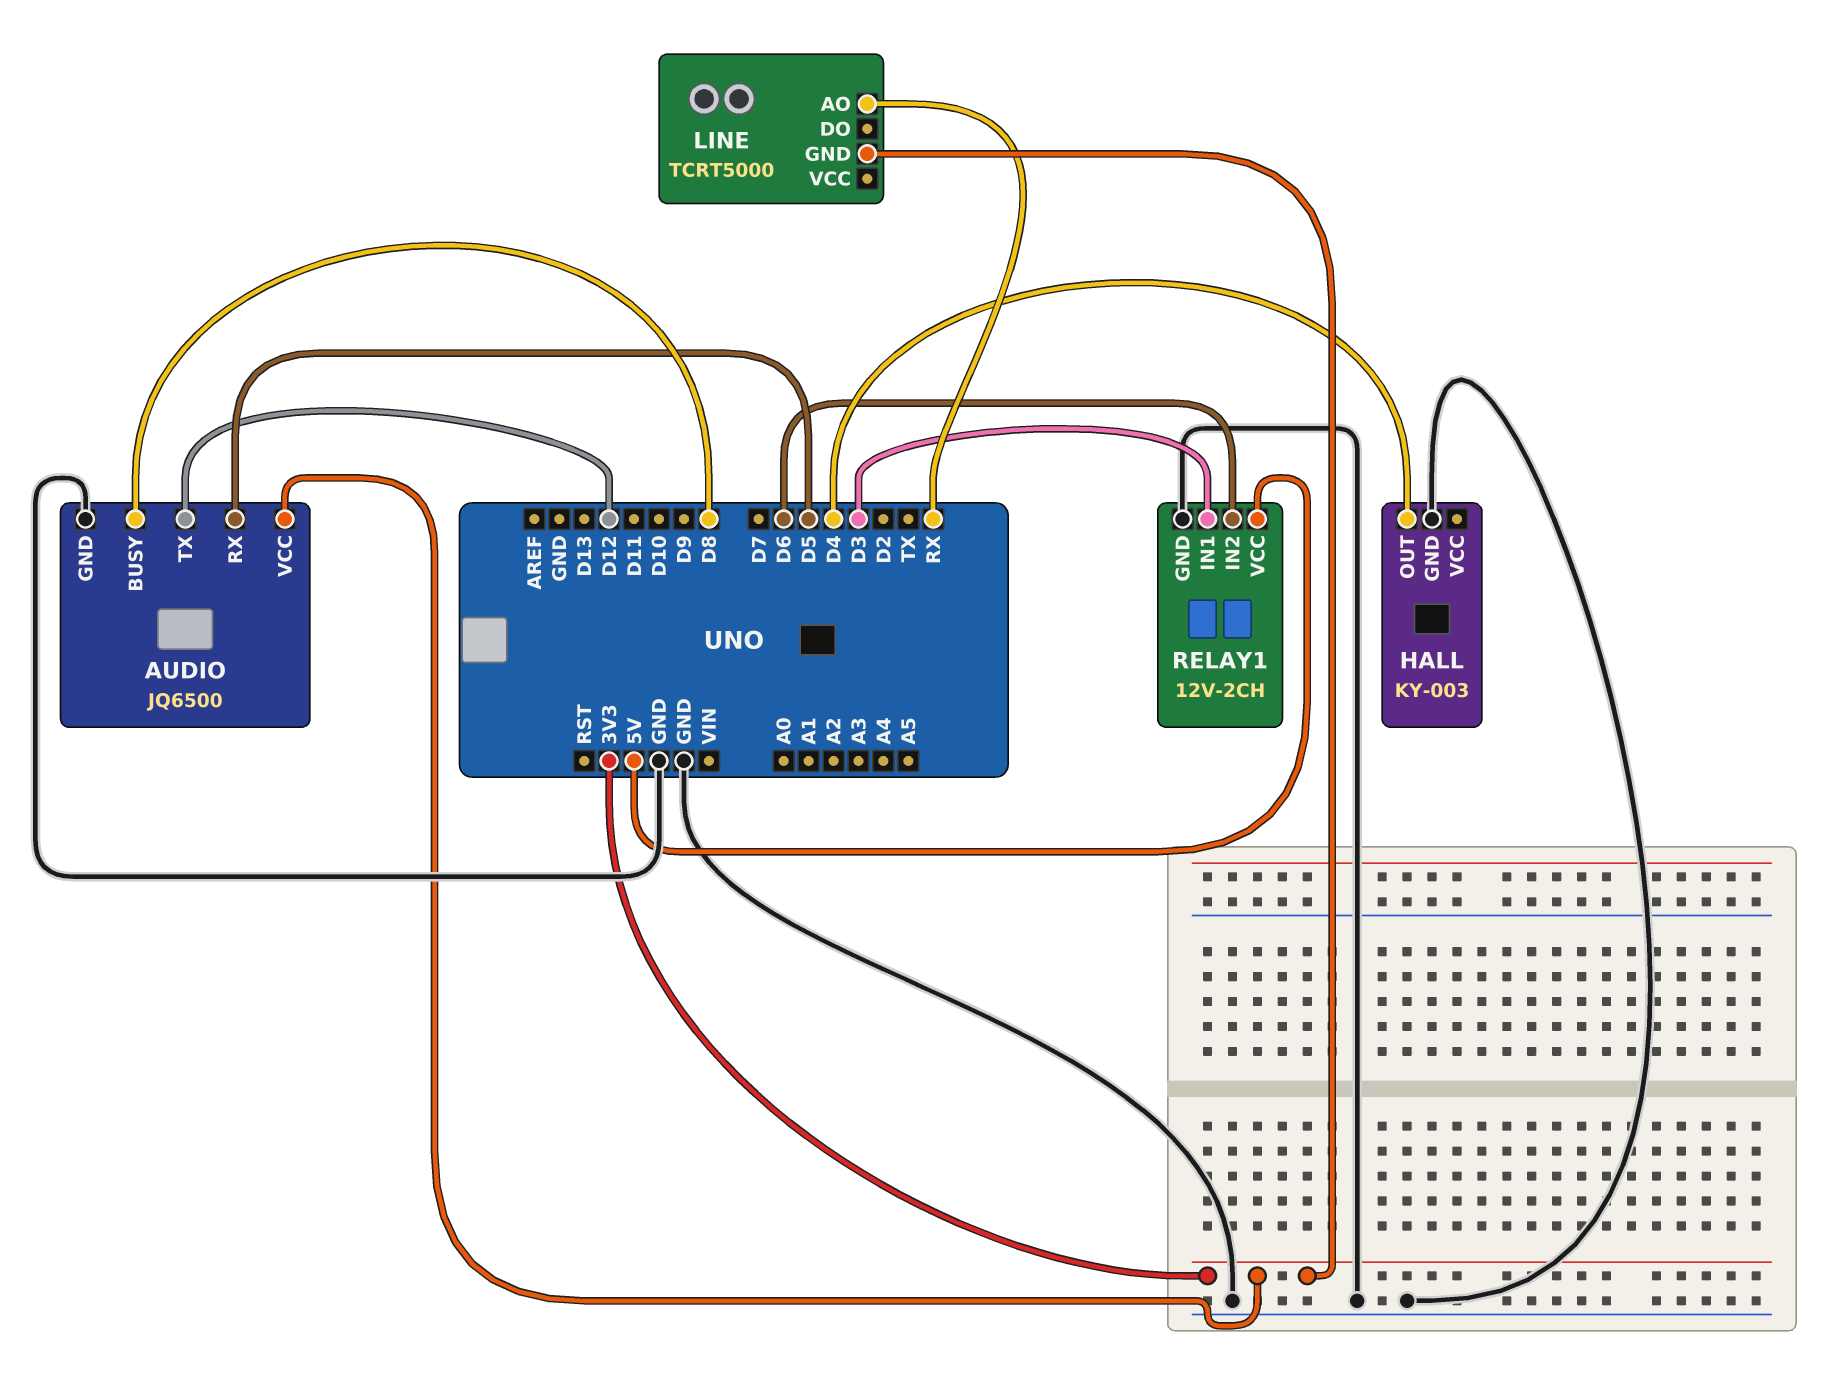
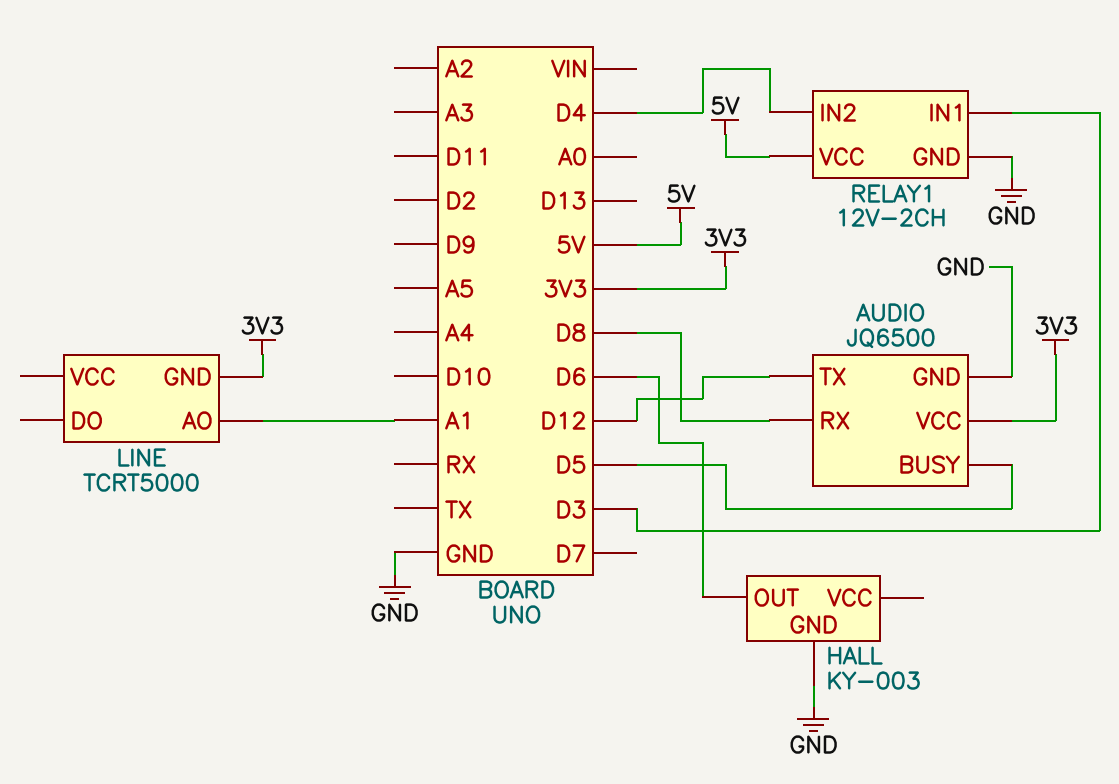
AUDIO pin BUSY: D8 -> D5
AUDIO pin RX: D5 -> D8
HALL pin OUT: D4 -> D6
LINE pin AO: RX -> A1
RELAY1 pin IN2: D6 -> D4

